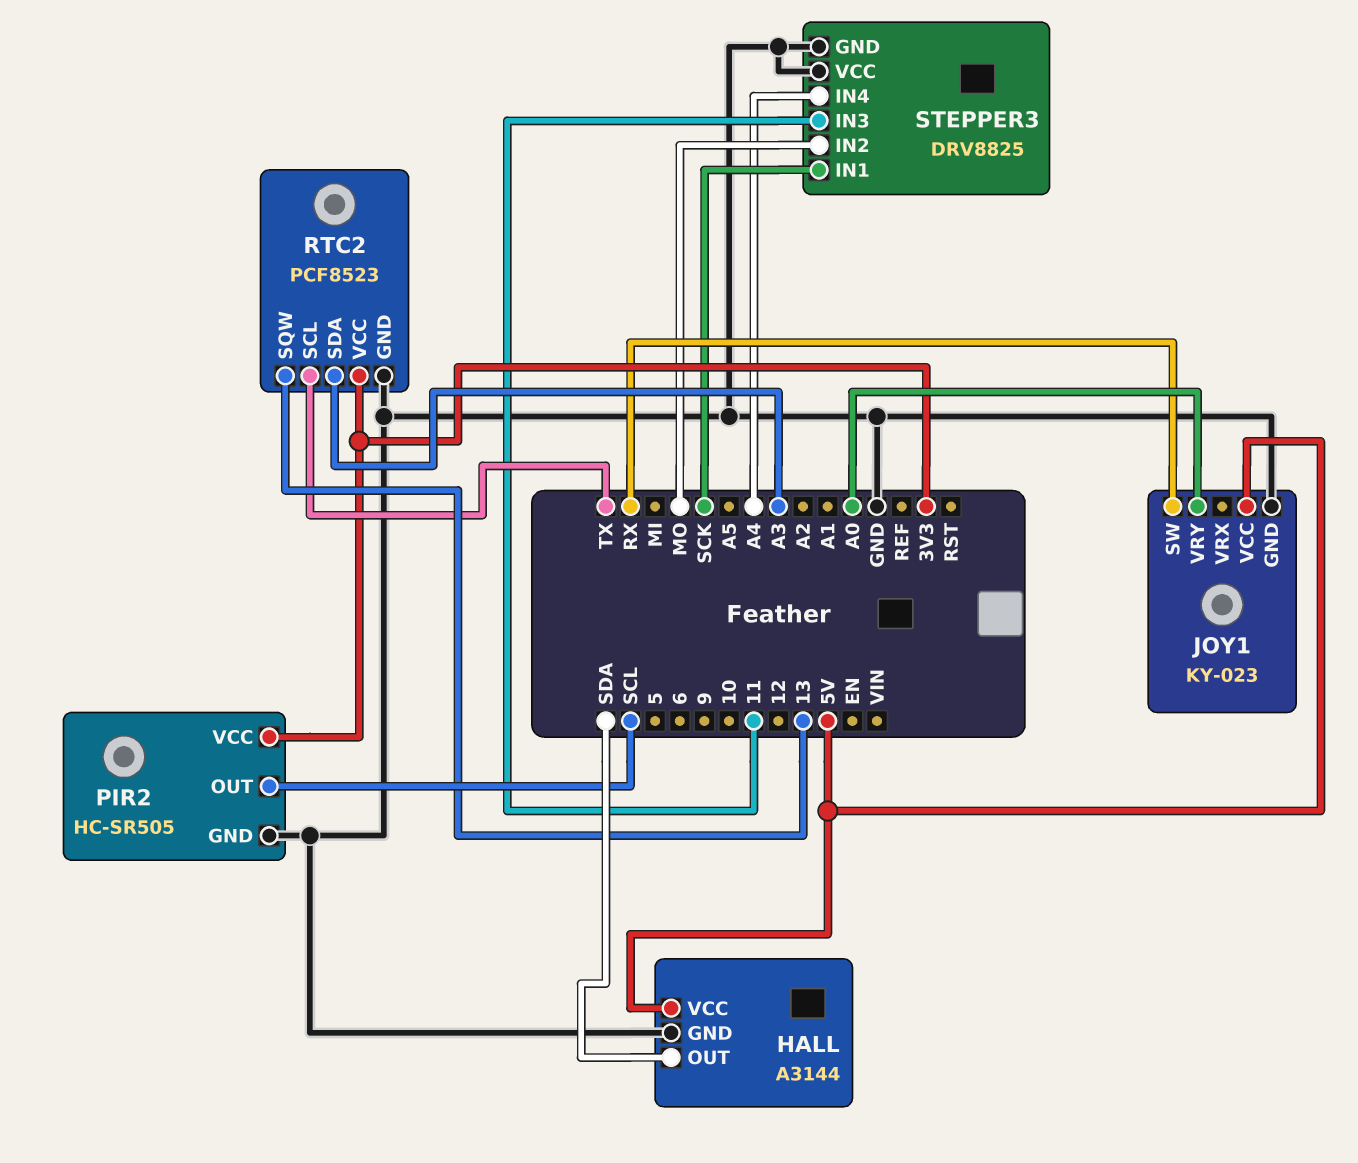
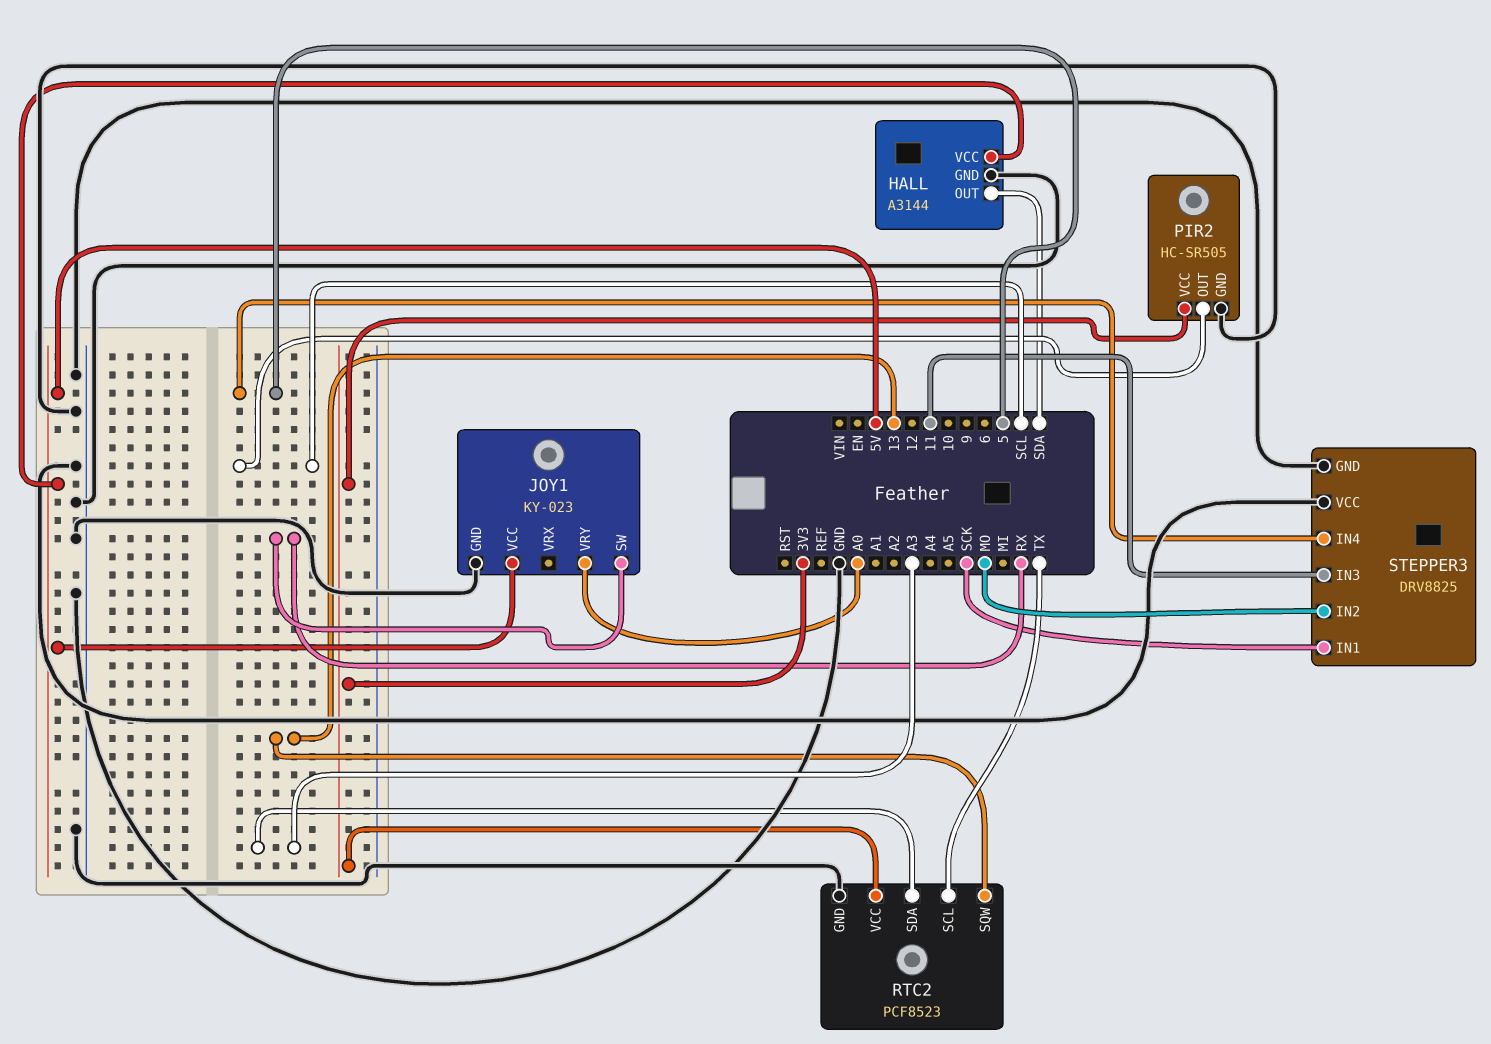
STEPPER3 pin IN4: A4 -> 5

